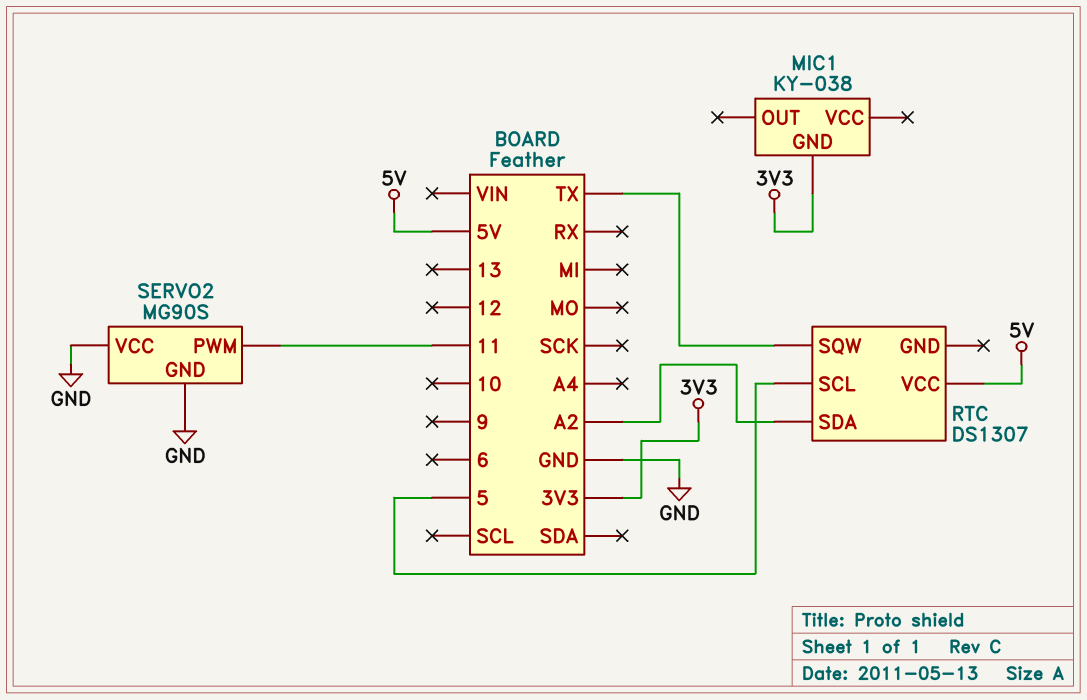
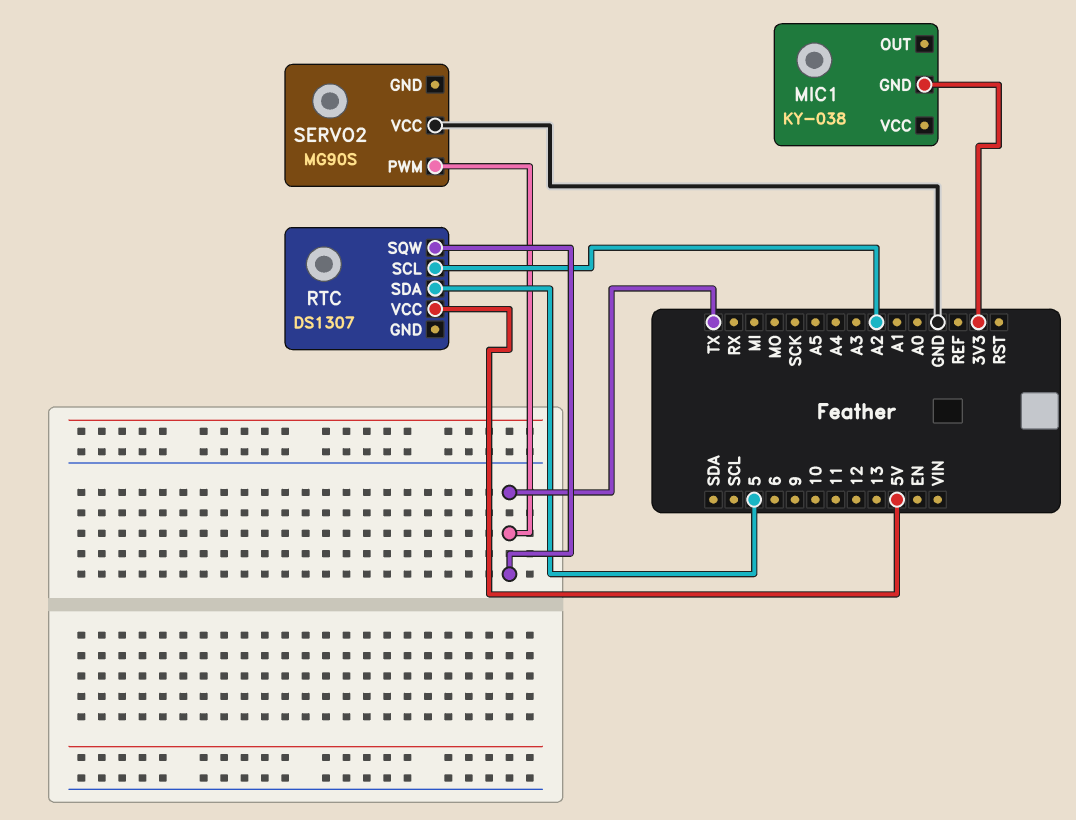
RTC pin SCL: 5 -> A2
RTC pin SDA: A2 -> 5
SERVO2 pin GND: GND -> none
SERVO2 pin PWM: 11 -> TX

